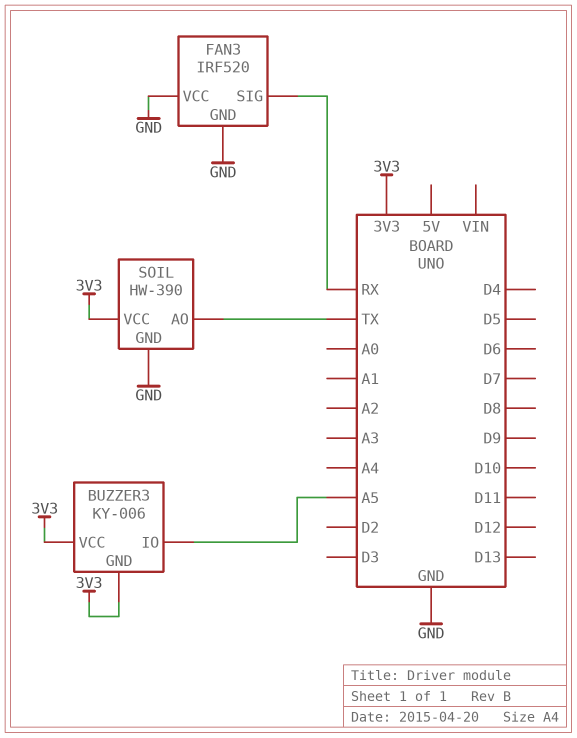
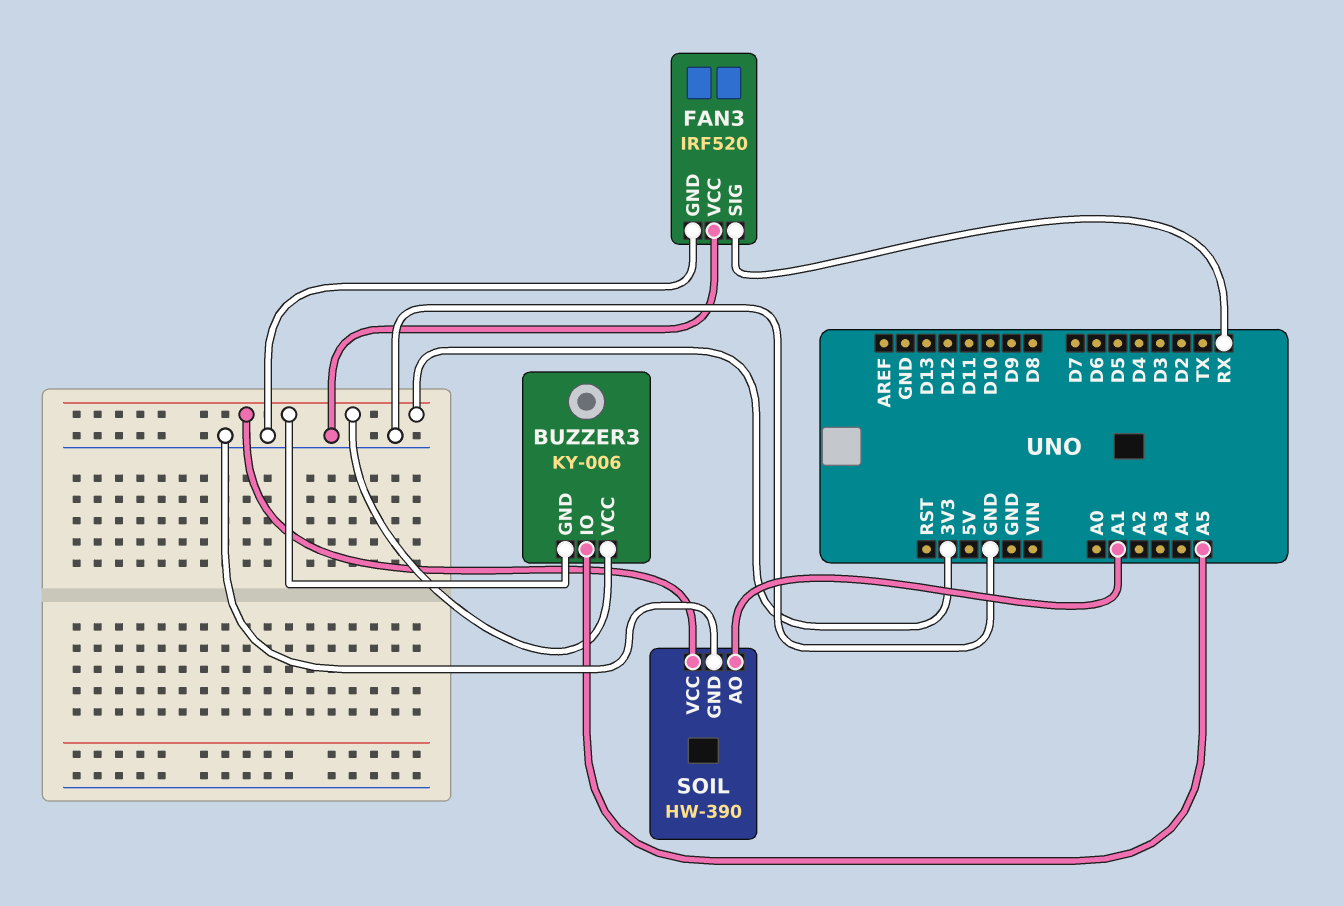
SOIL pin AO: TX -> A1

